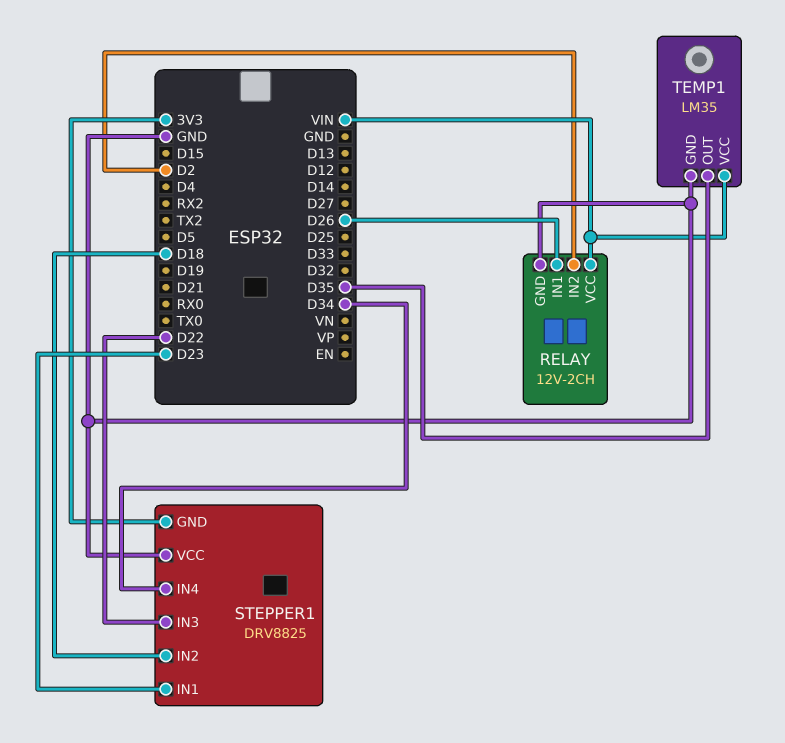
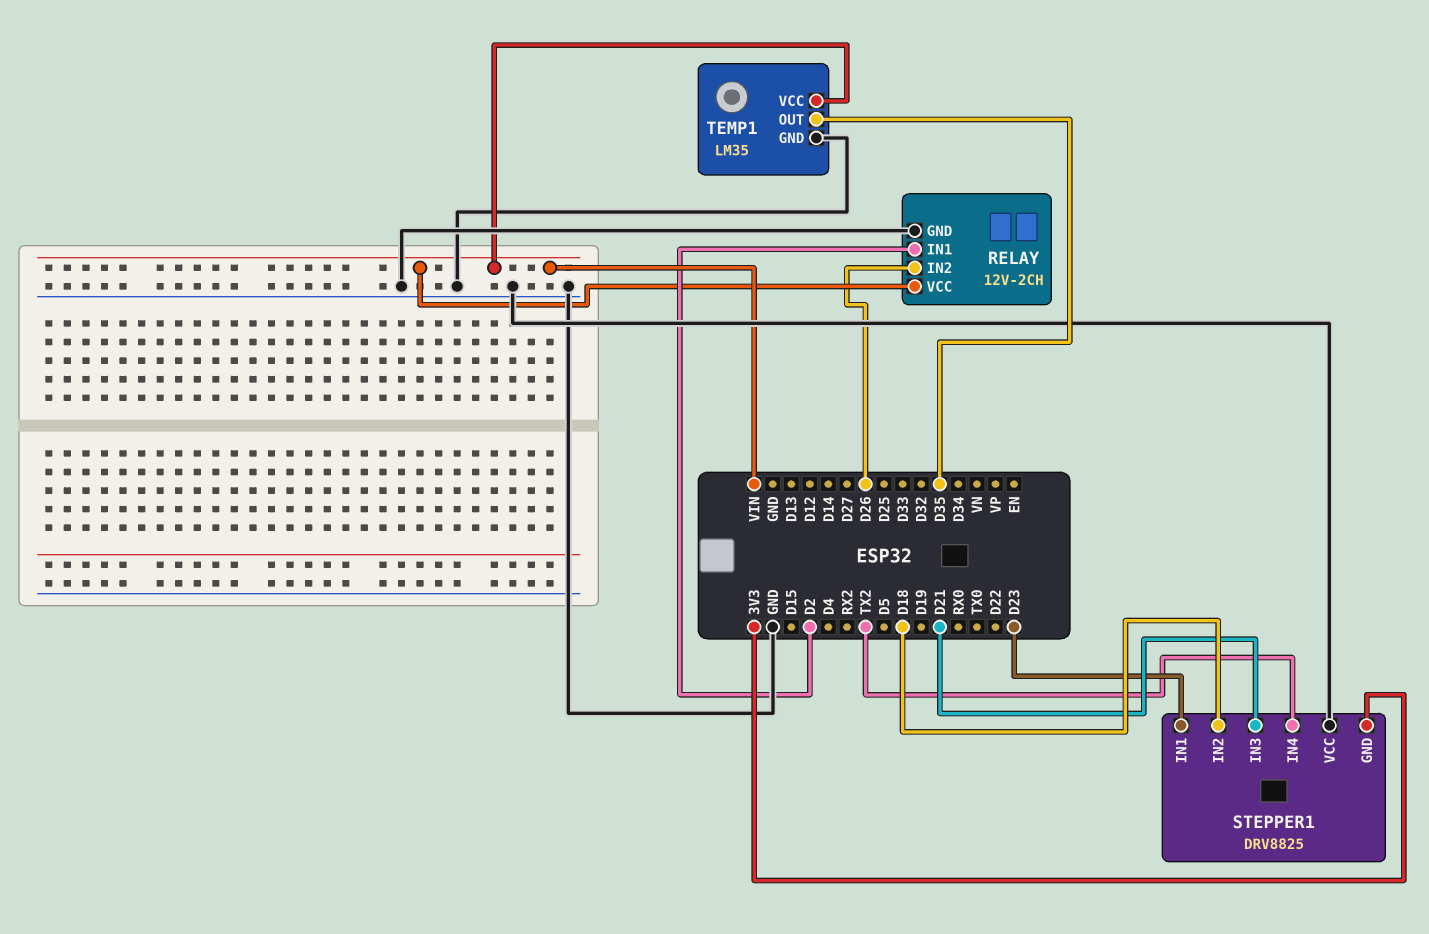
RELAY pin IN1: D26 -> D2
RELAY pin IN2: D2 -> D26
STEPPER1 pin IN3: D22 -> D21
STEPPER1 pin IN4: D34 -> TX2

